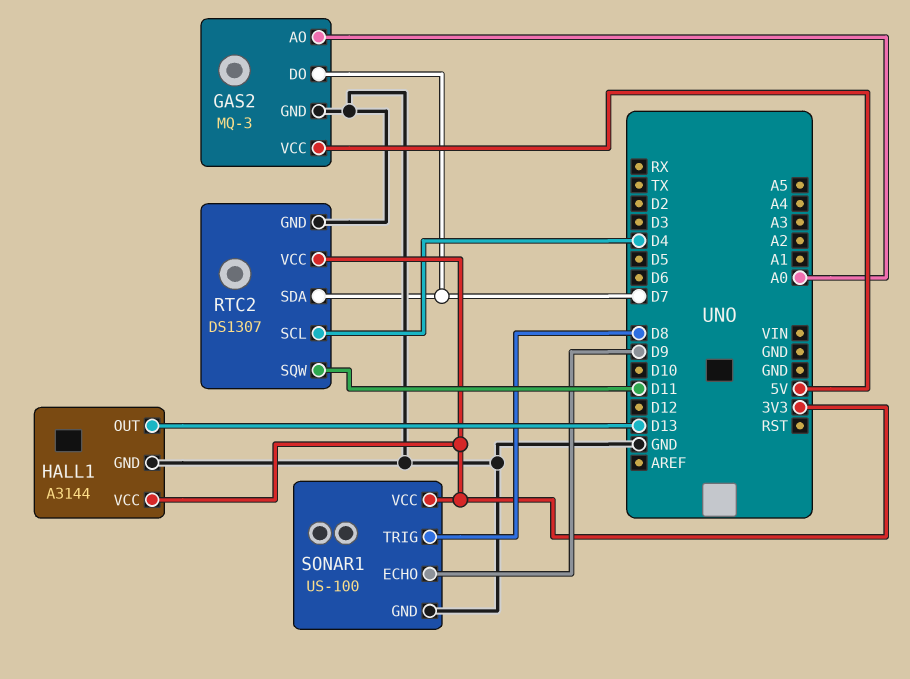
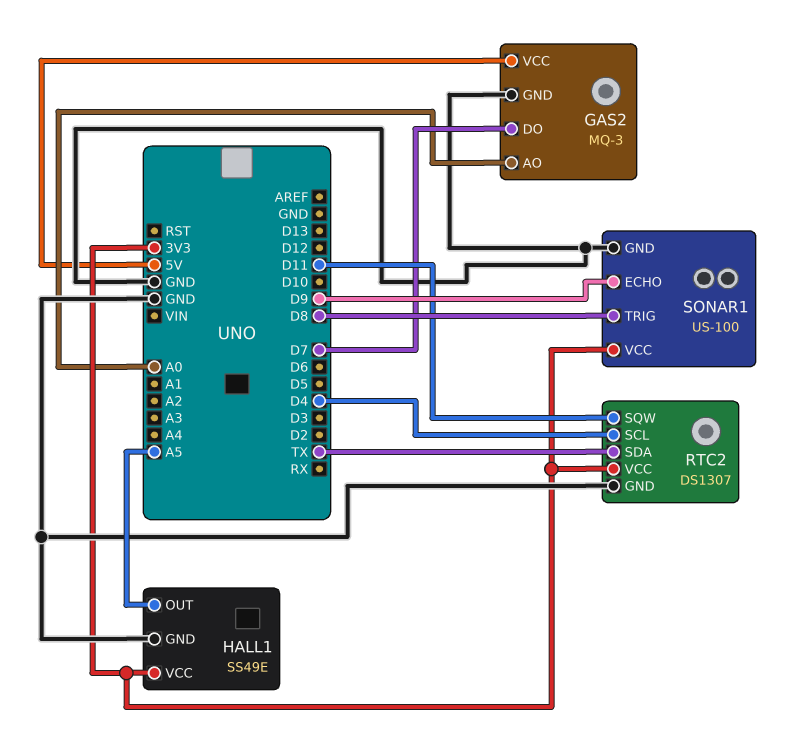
HALL1: A3144 -> SS49E
HALL1 pin OUT: D13 -> A5
RTC2 pin SDA: D7 -> TX

